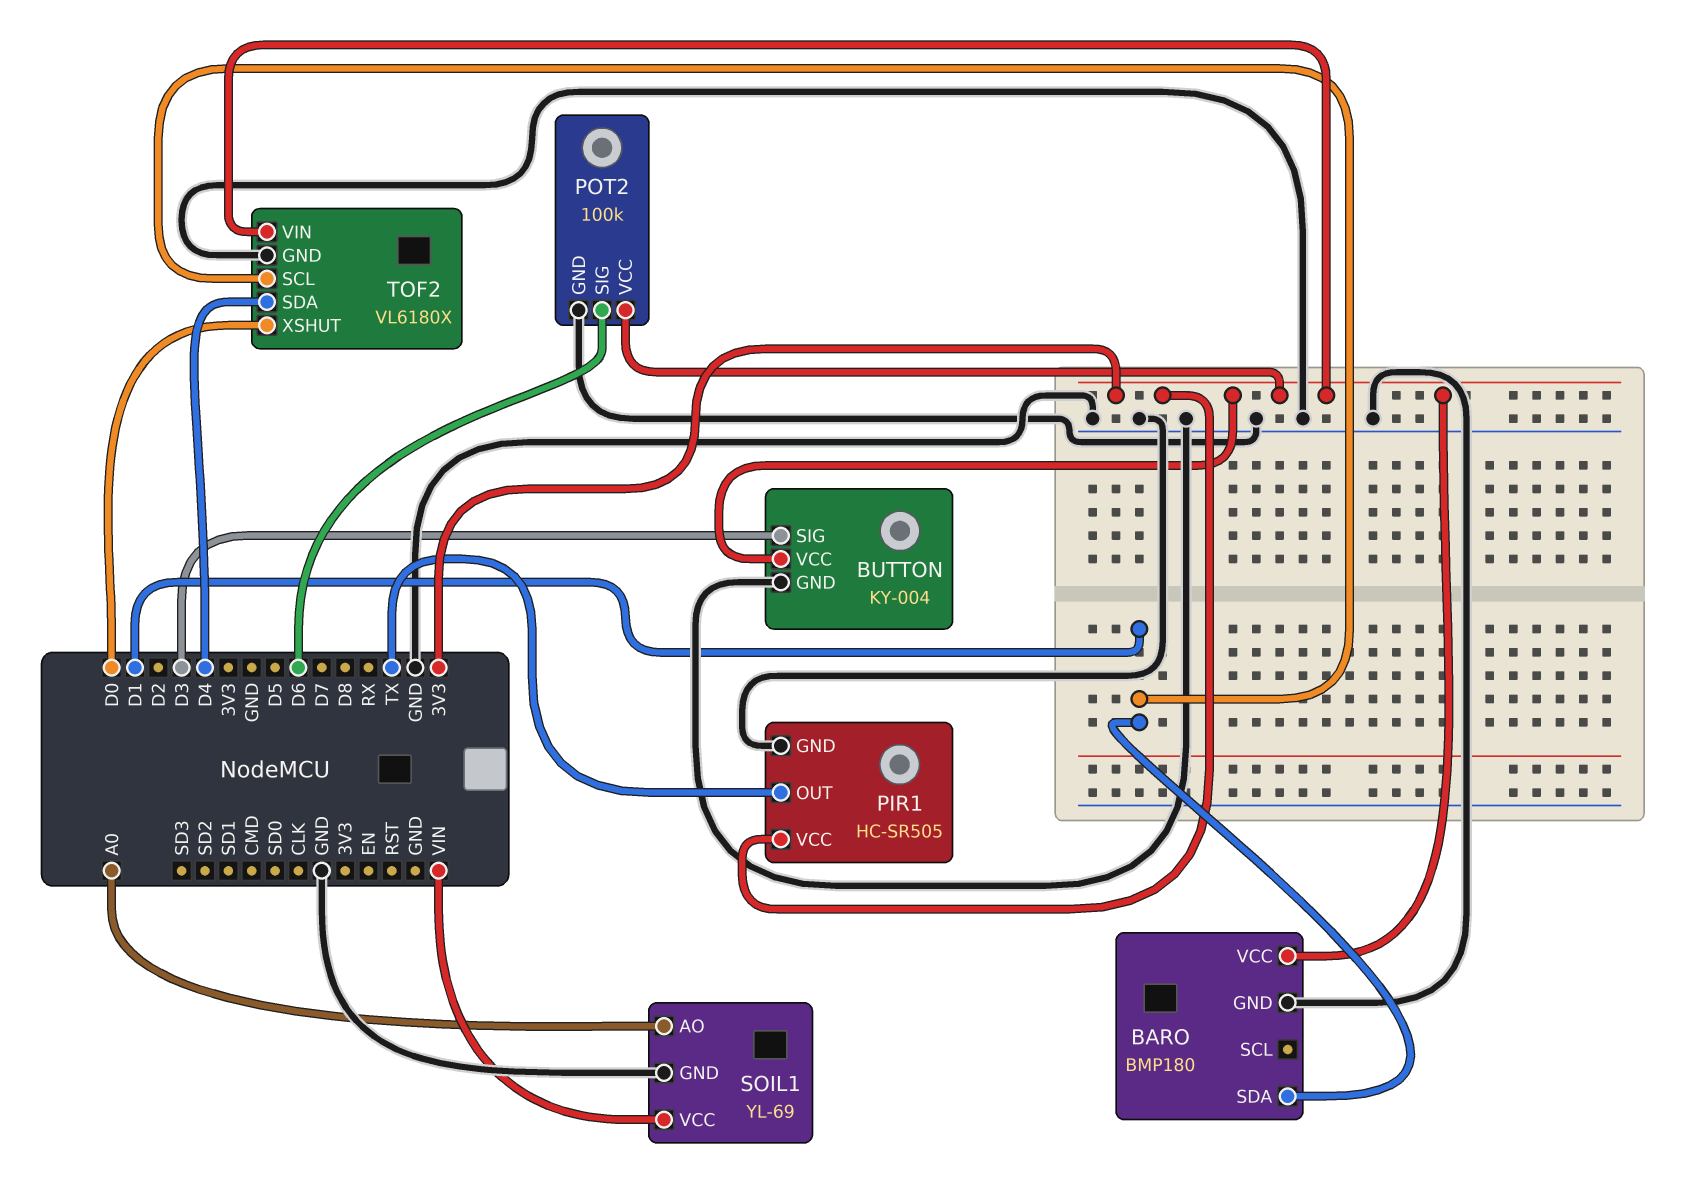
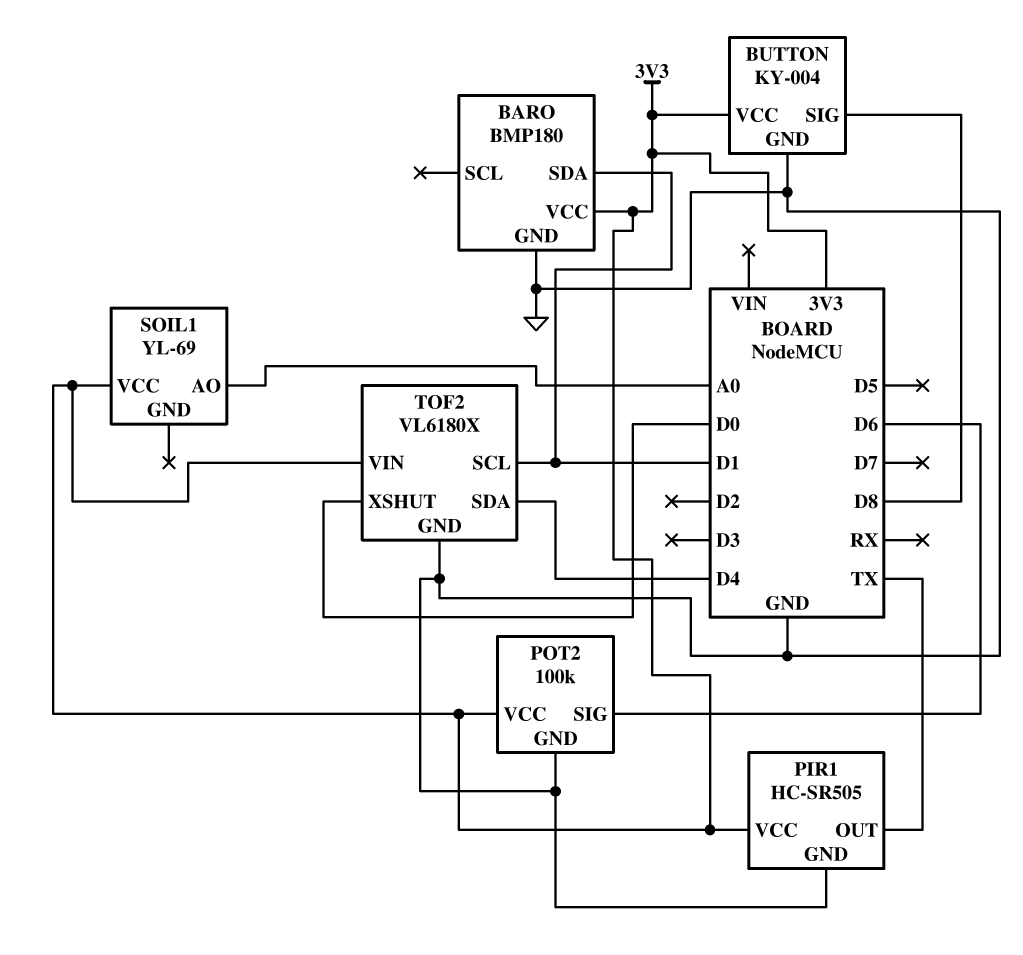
BUTTON pin SIG: D3 -> D8
SOIL1 pin GND: GND -> none
SOIL1 pin VCC: VIN -> 3V3

